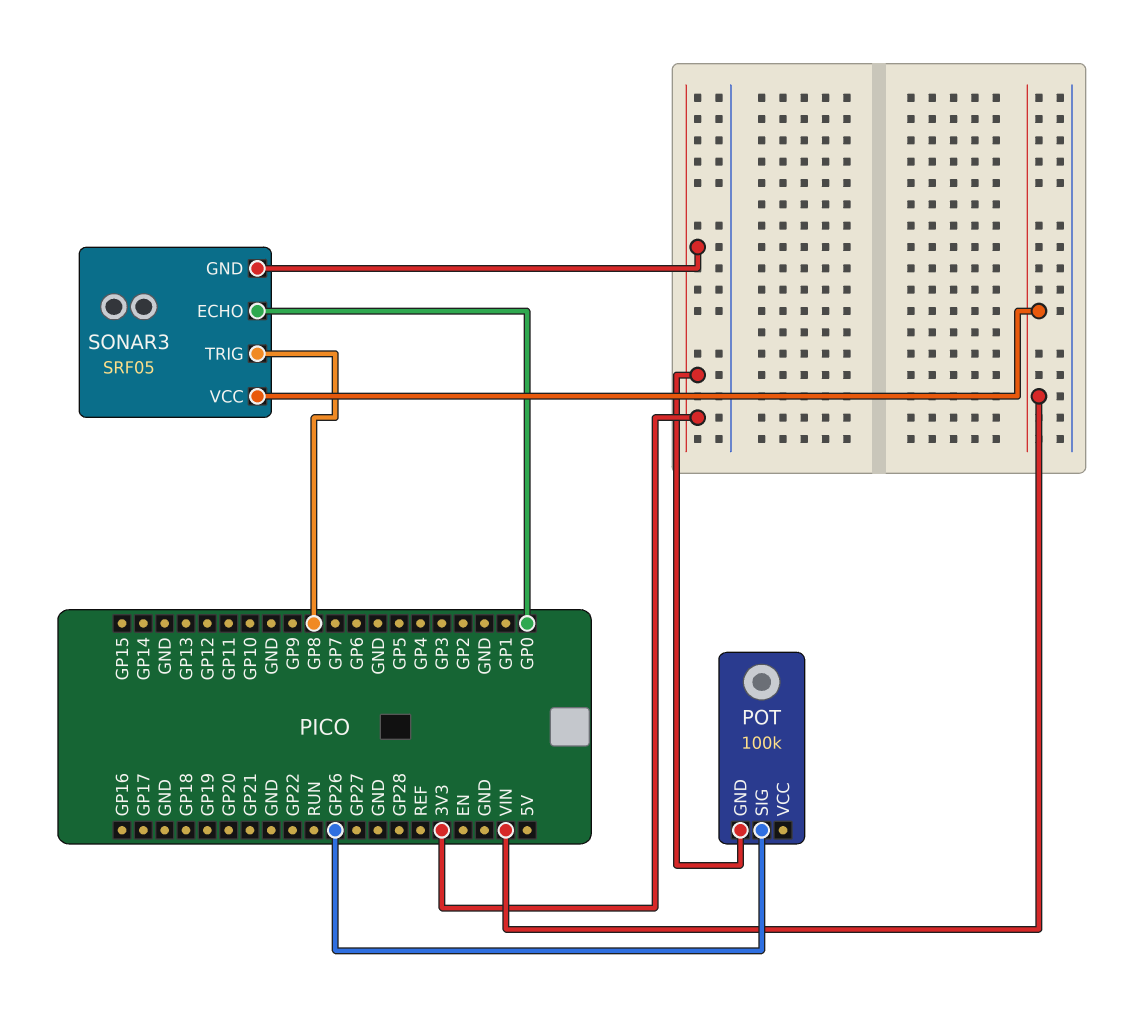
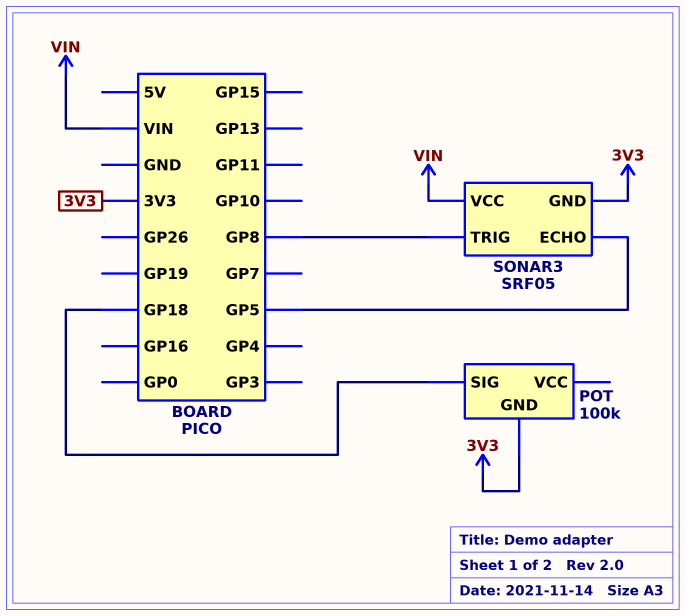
POT pin SIG: GP26 -> GP18
SONAR3 pin ECHO: GP0 -> GP5

